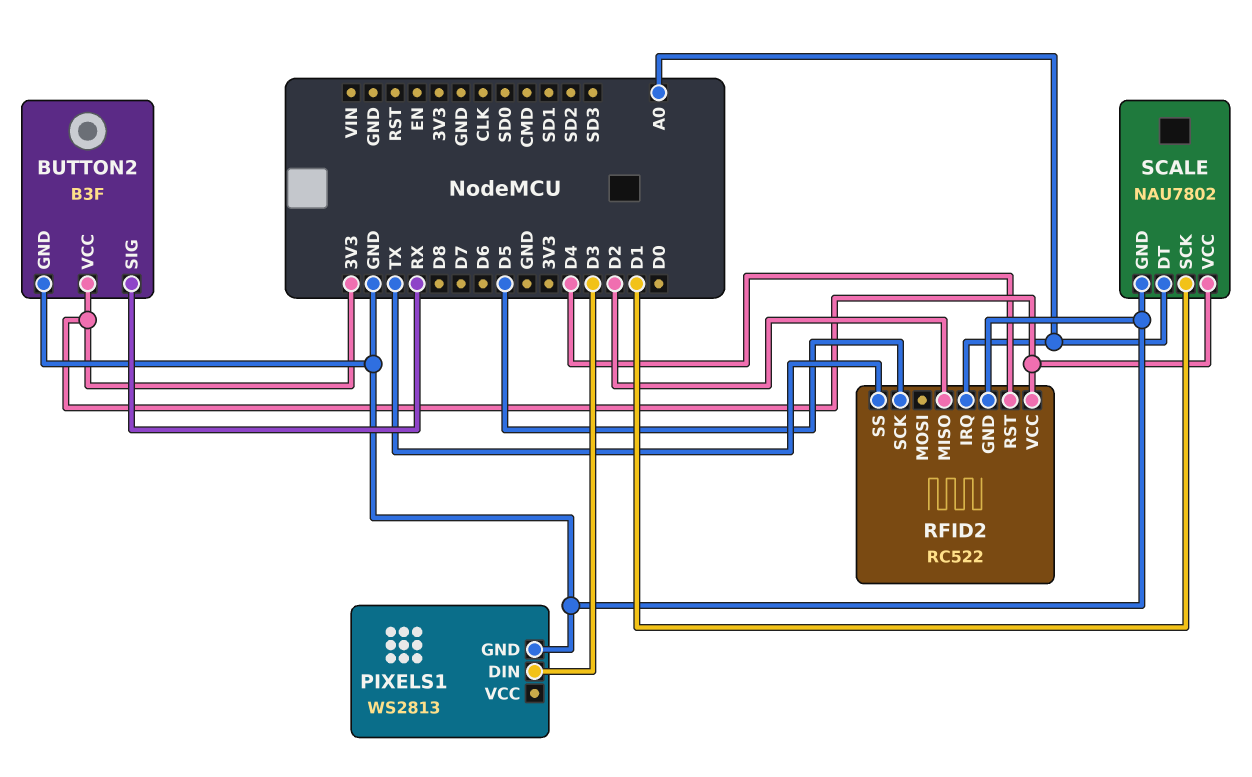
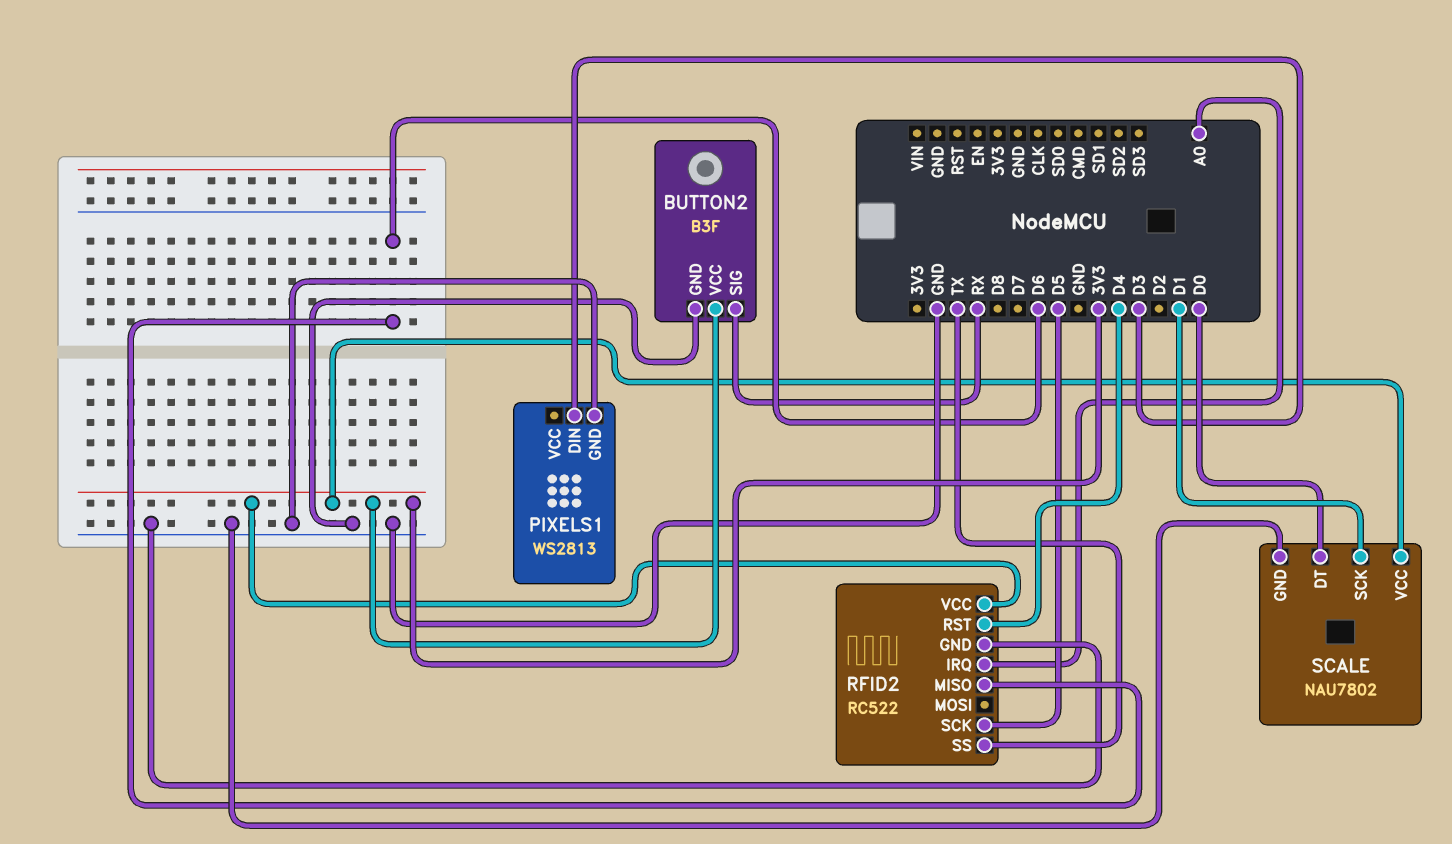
RFID2 pin MISO: D2 -> D6
SCALE pin DT: A0 -> D0

